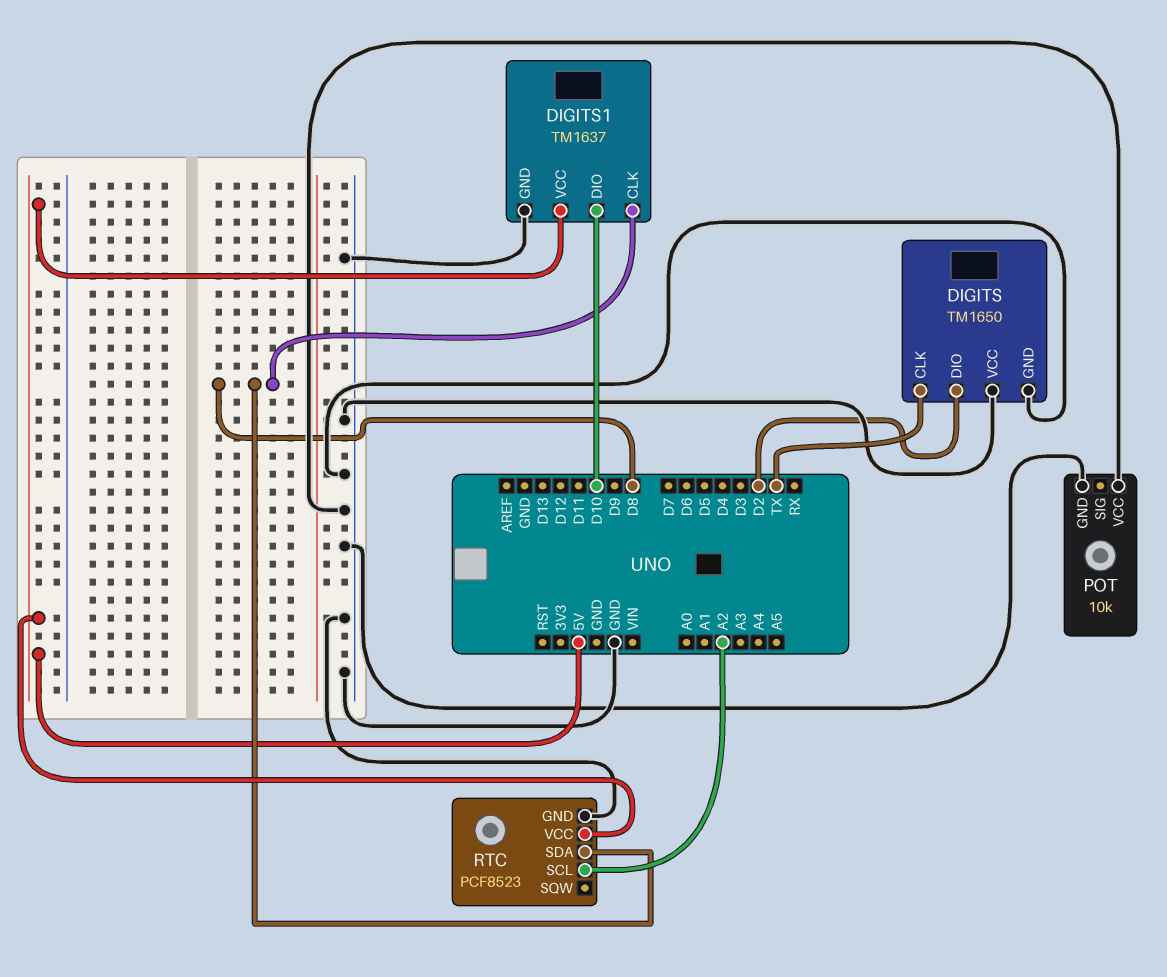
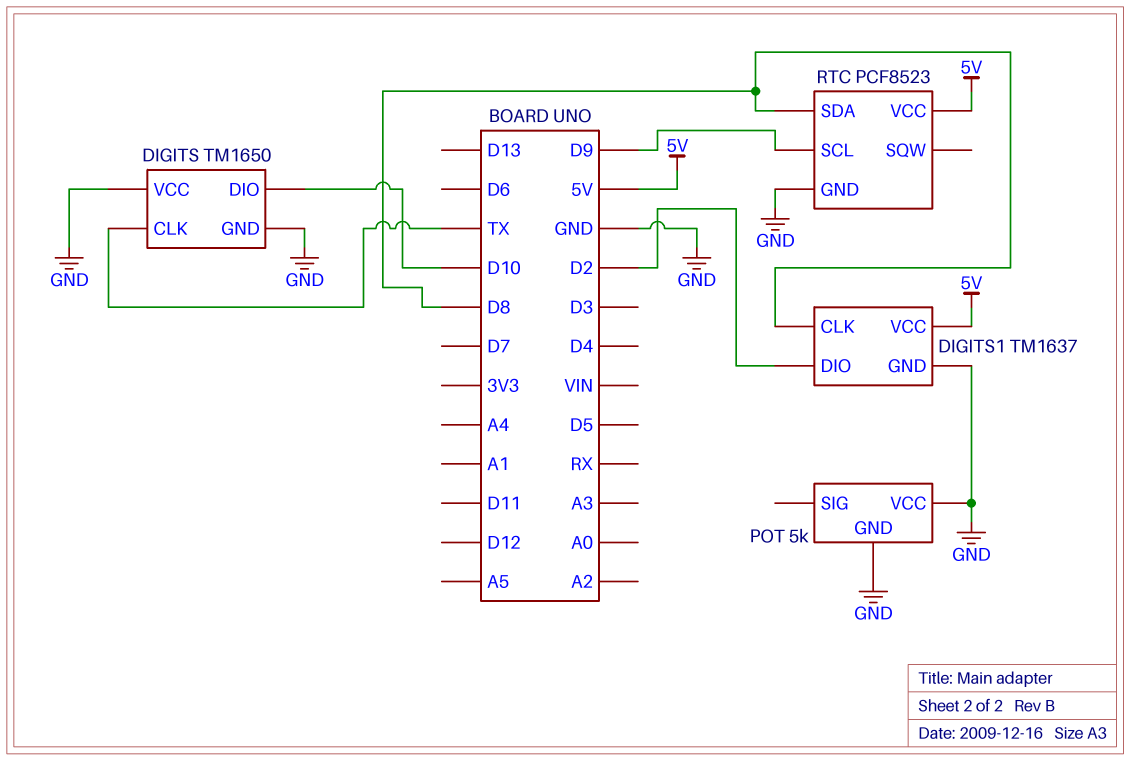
DIGITS pin DIO: D2 -> D10
DIGITS1 pin DIO: D10 -> D2
POT: 10k -> 5k
RTC pin SCL: A2 -> D9

